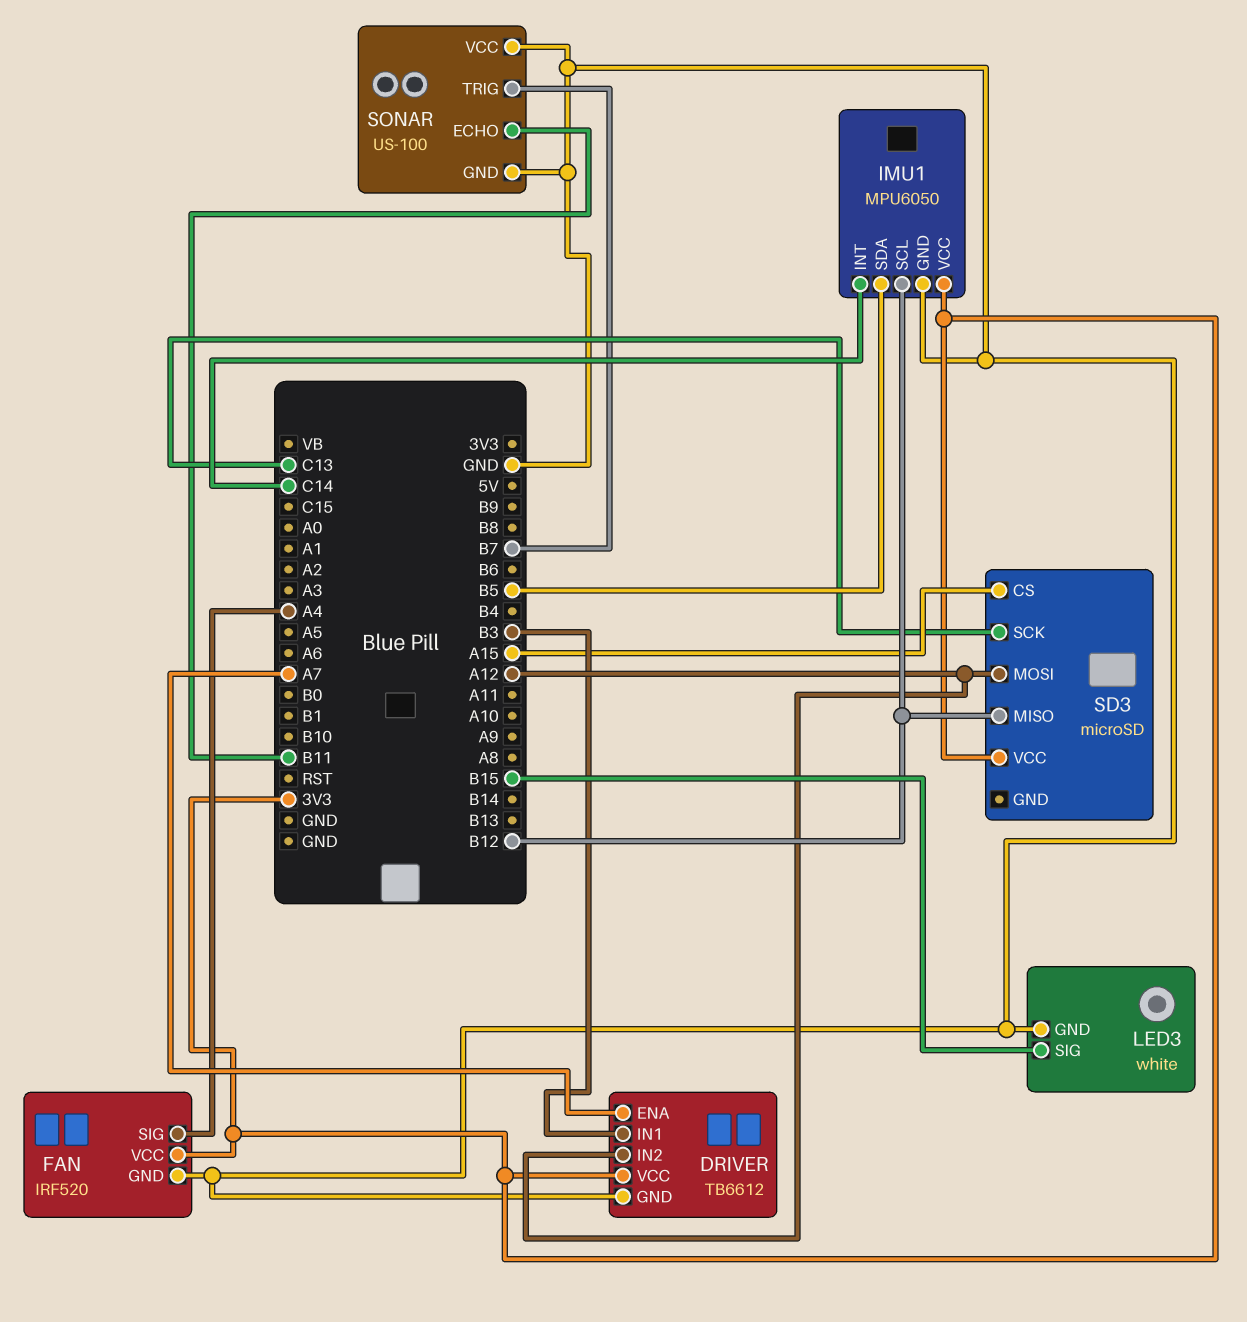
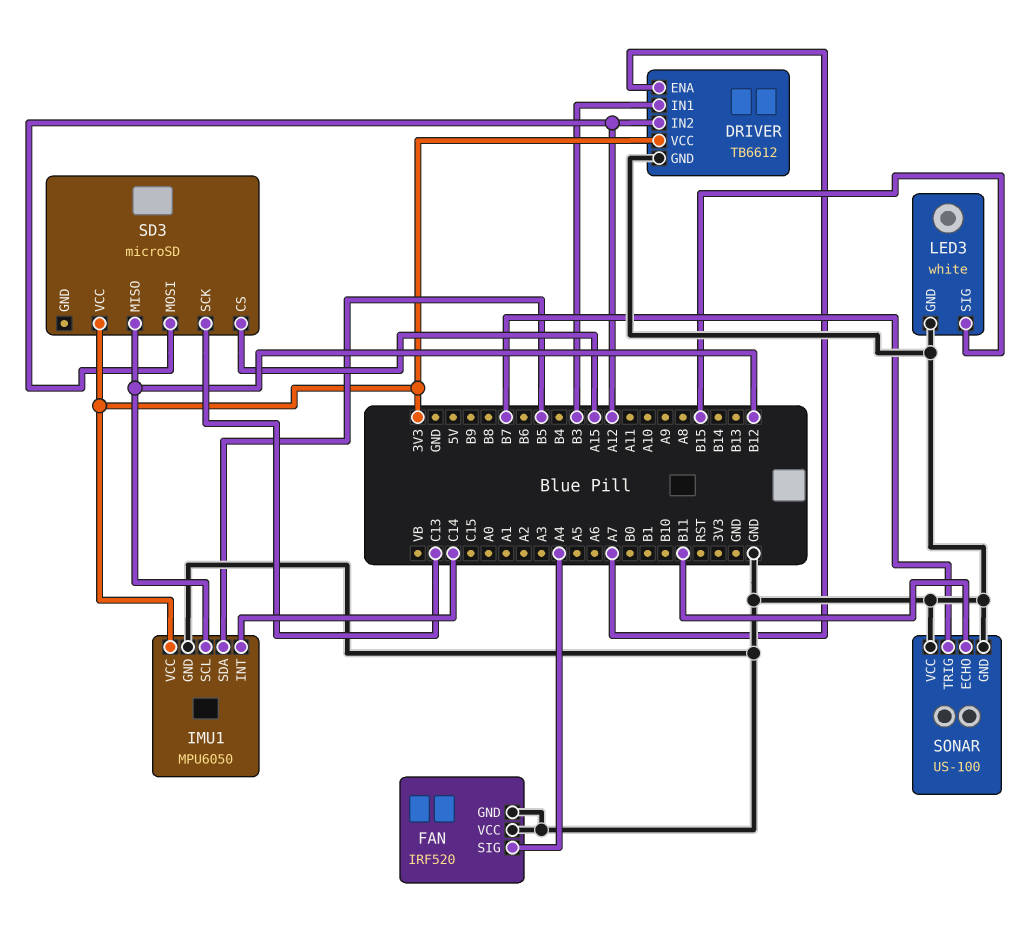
FAN pin VCC: 3V3 -> GND

